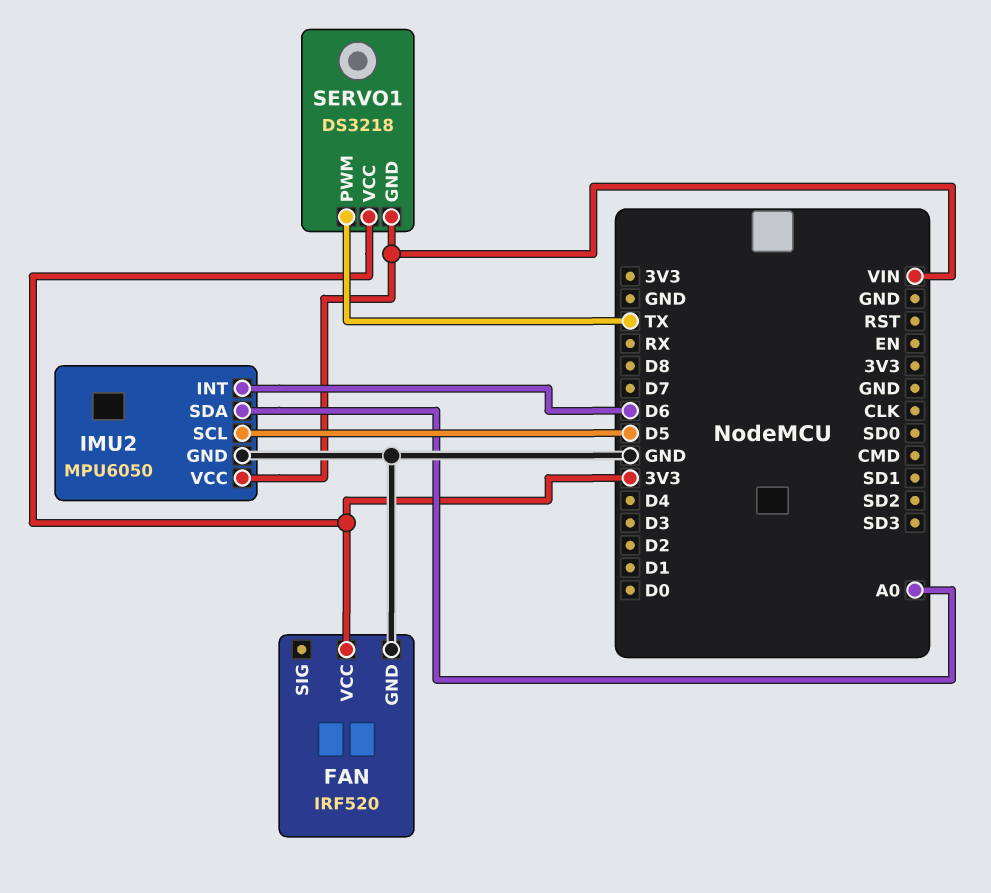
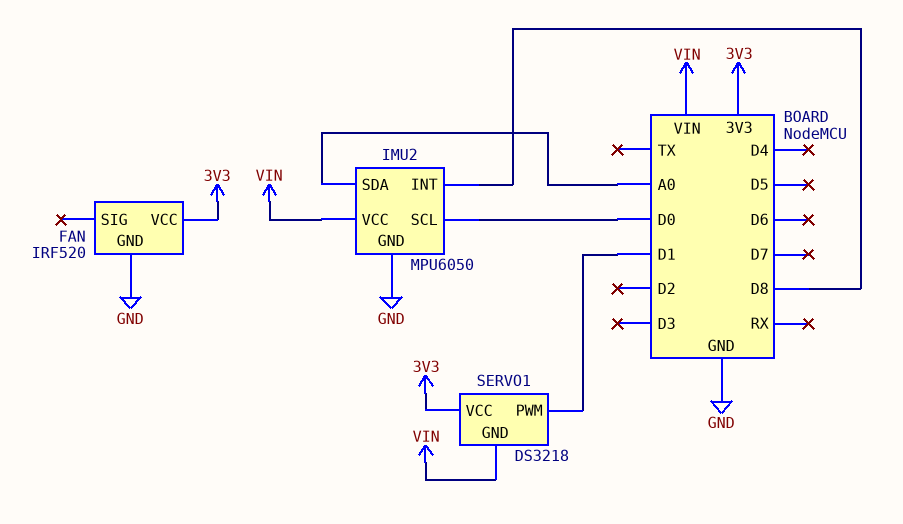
IMU2 pin INT: D6 -> D8
IMU2 pin SCL: D5 -> D0
SERVO1 pin PWM: TX -> D1

